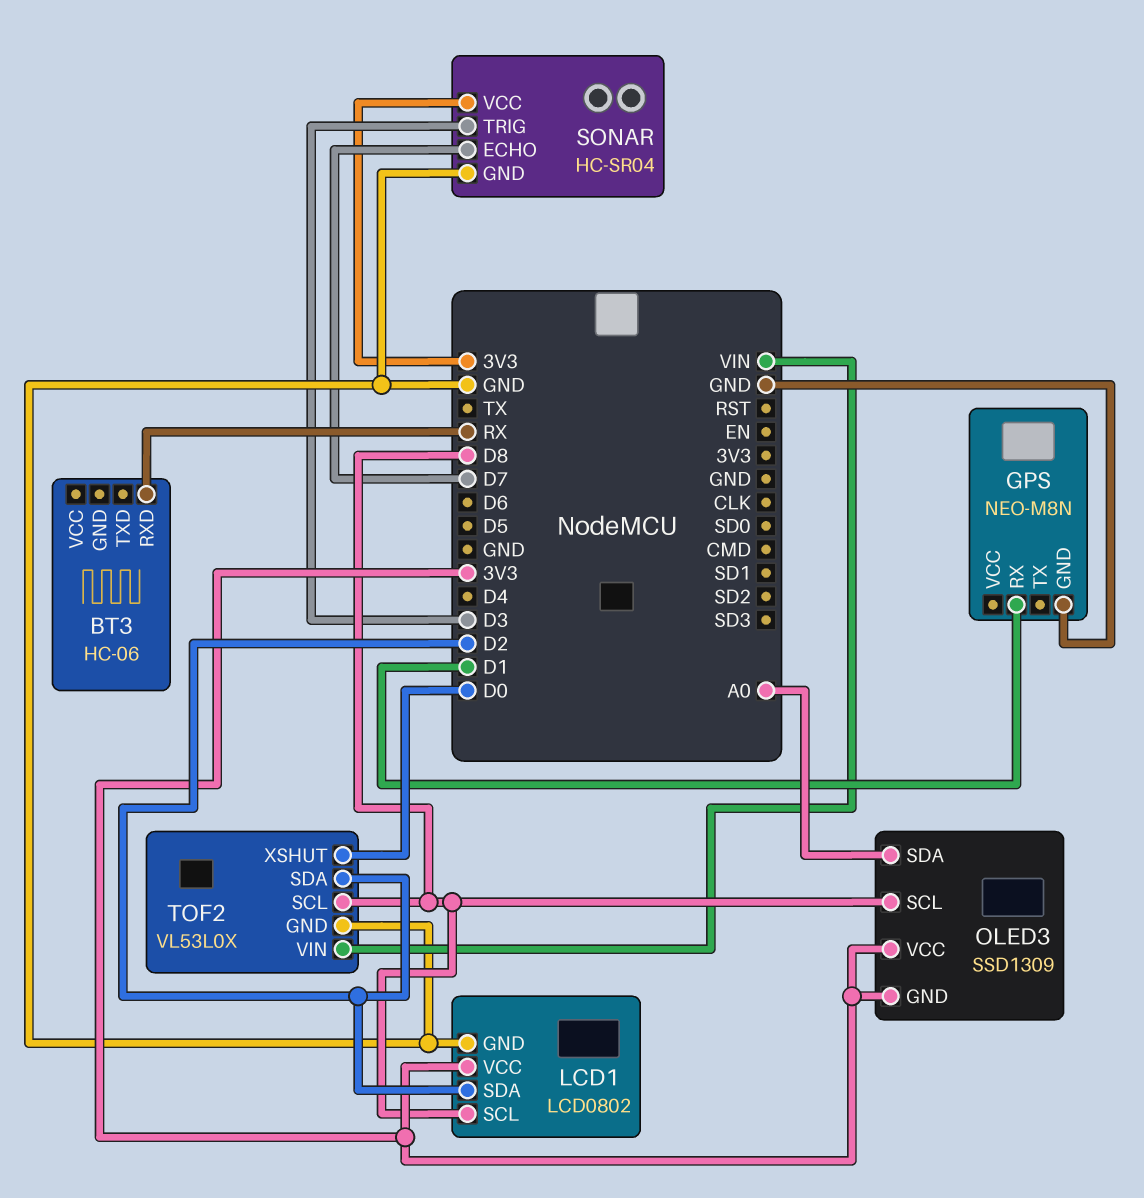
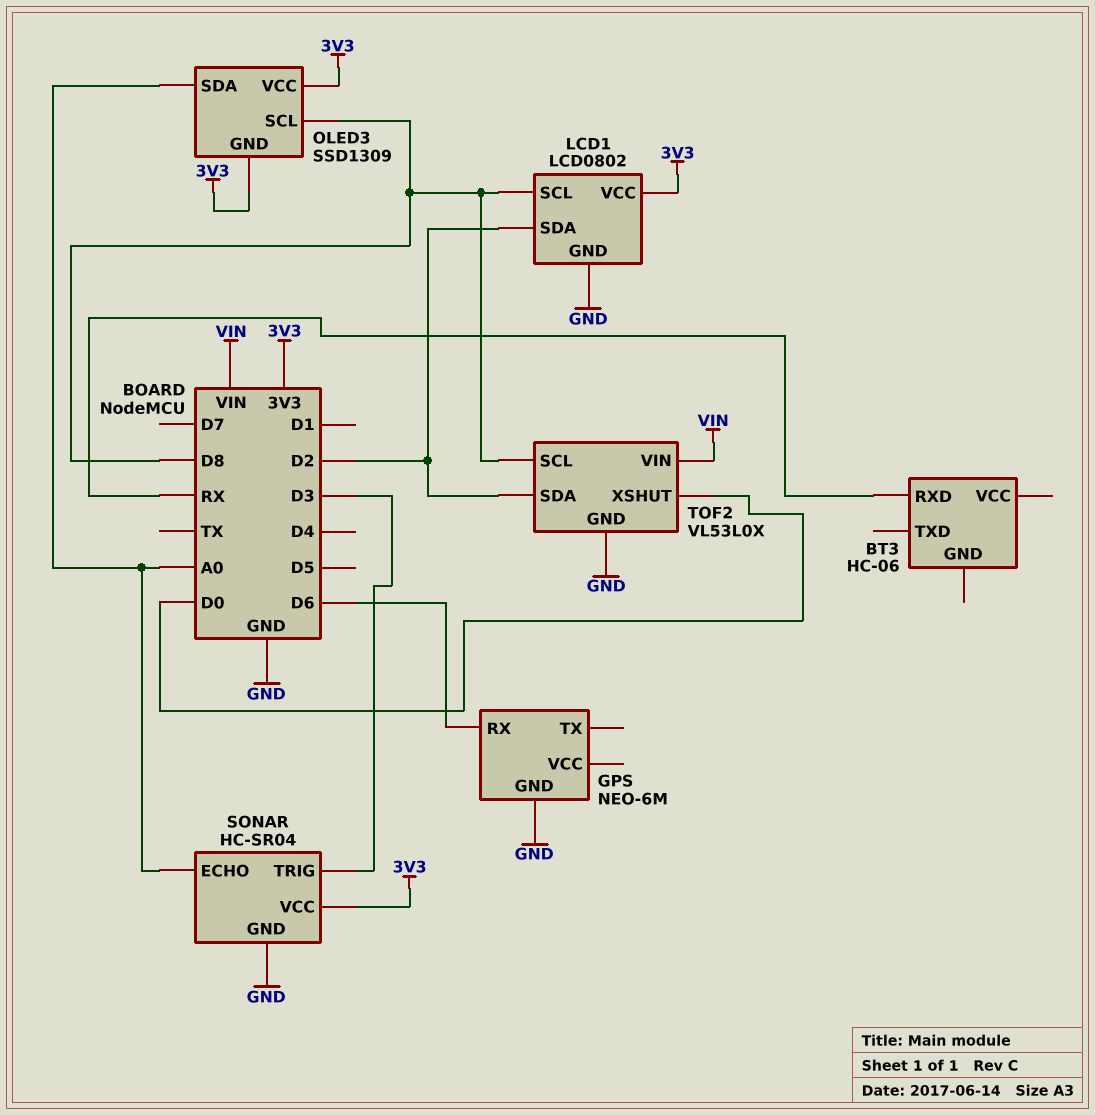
GPS: NEO-M8N -> NEO-6M
GPS pin RX: D1 -> D6
SONAR pin ECHO: D7 -> A0

